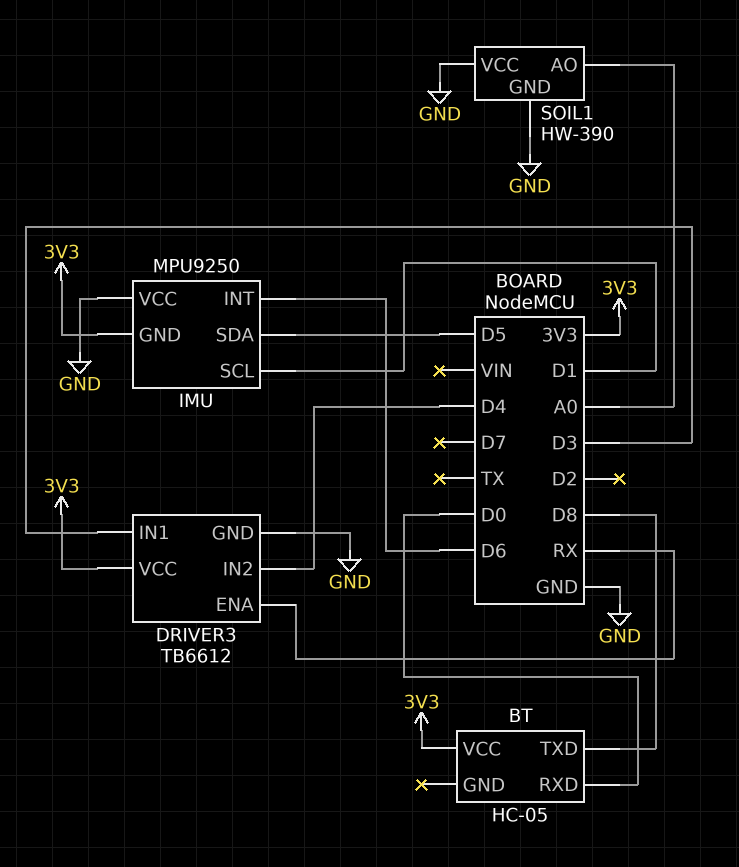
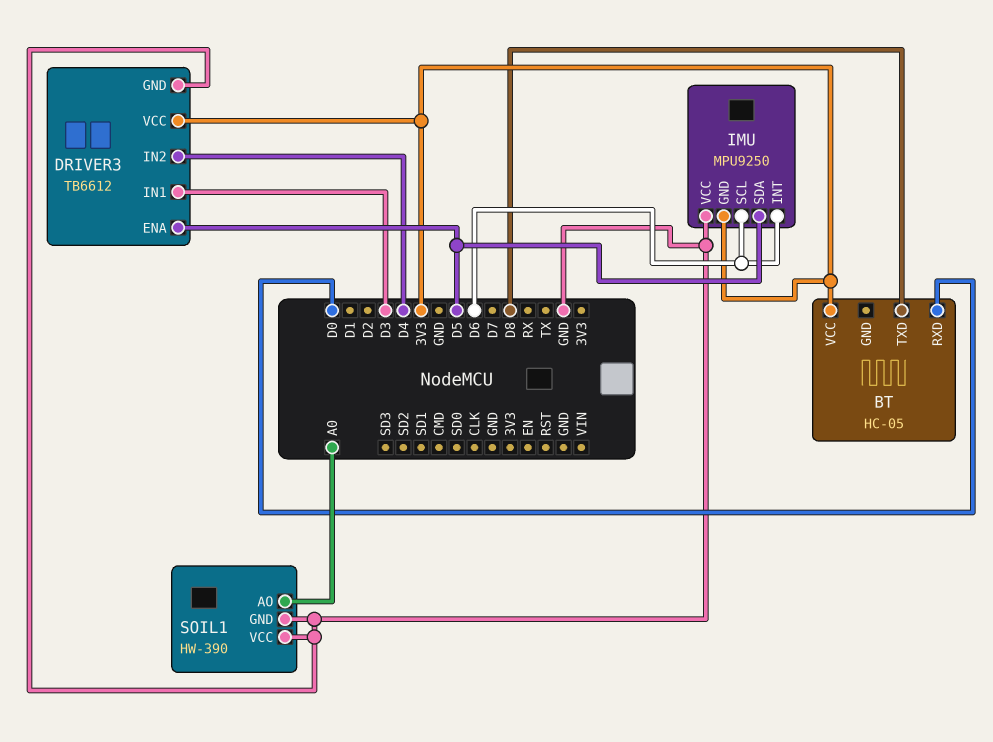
DRIVER3 pin ENA: RX -> D5
IMU pin SCL: D1 -> D6

